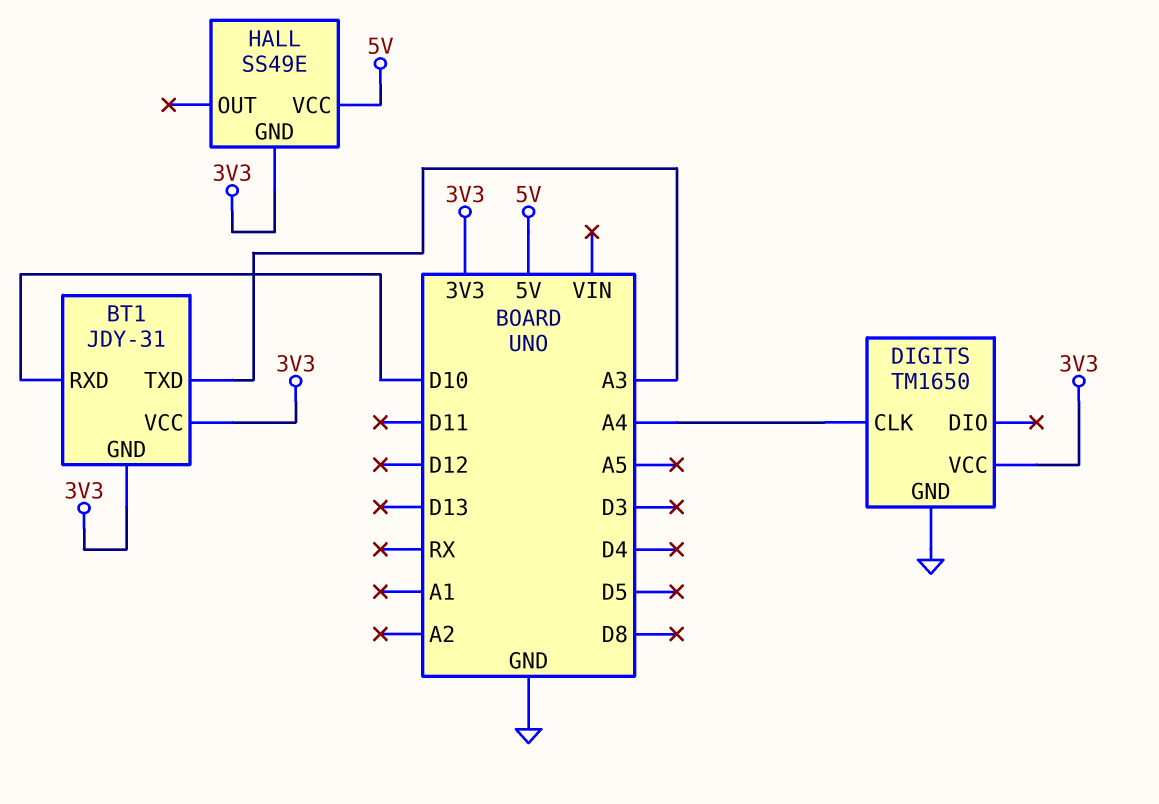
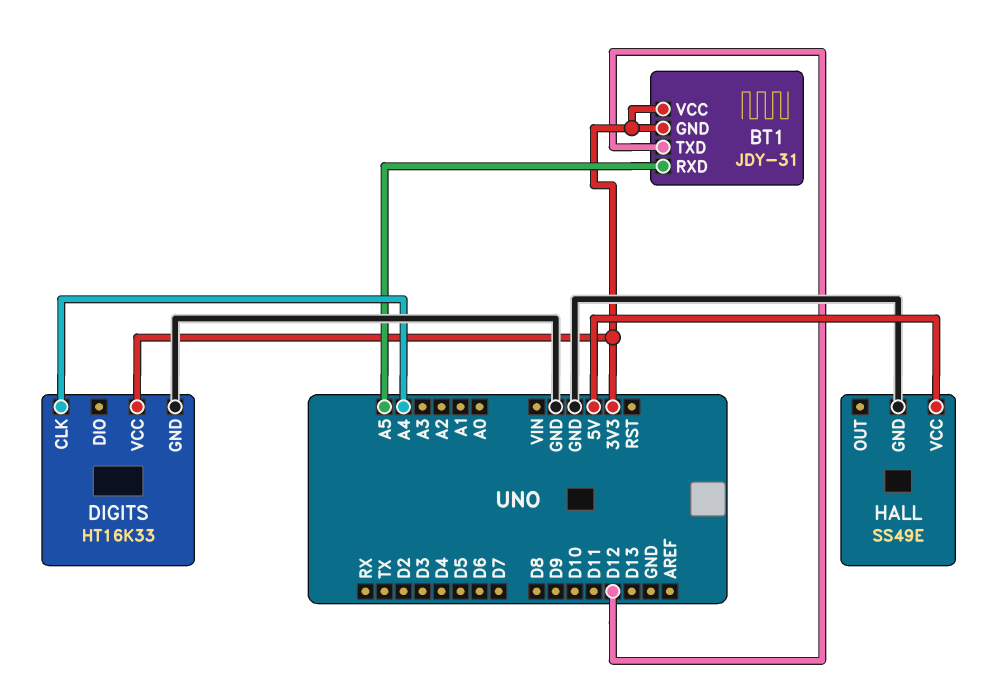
BT1 pin RXD: D10 -> A5
BT1 pin TXD: A3 -> D12
DIGITS: TM1650 -> HT16K33
HALL pin GND: 3V3 -> GND

